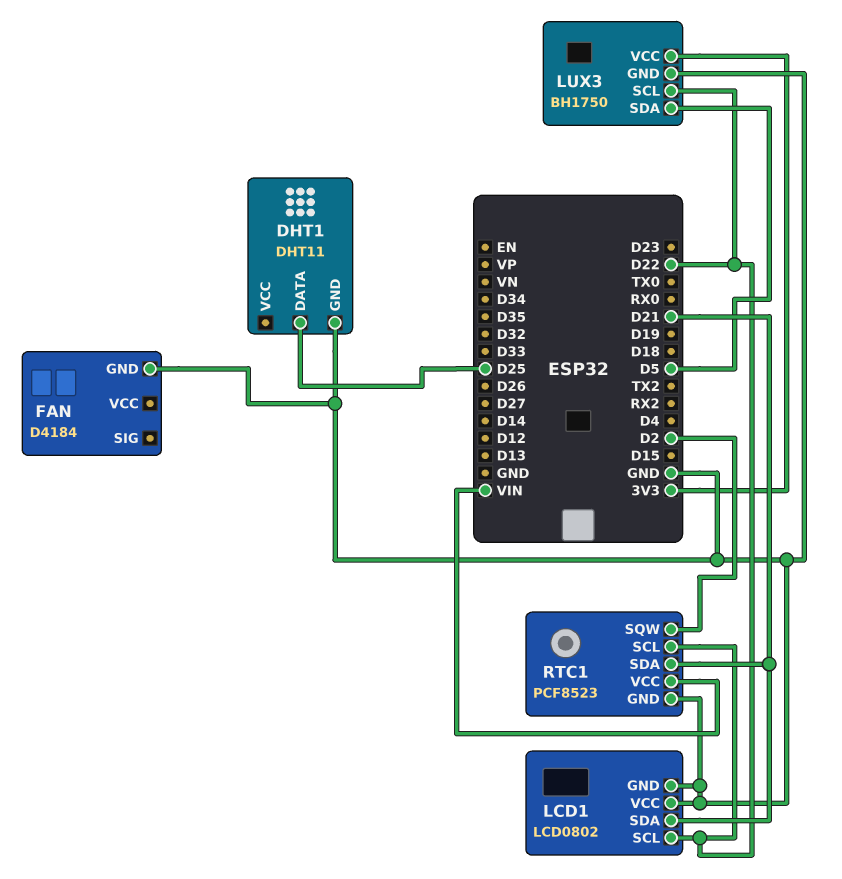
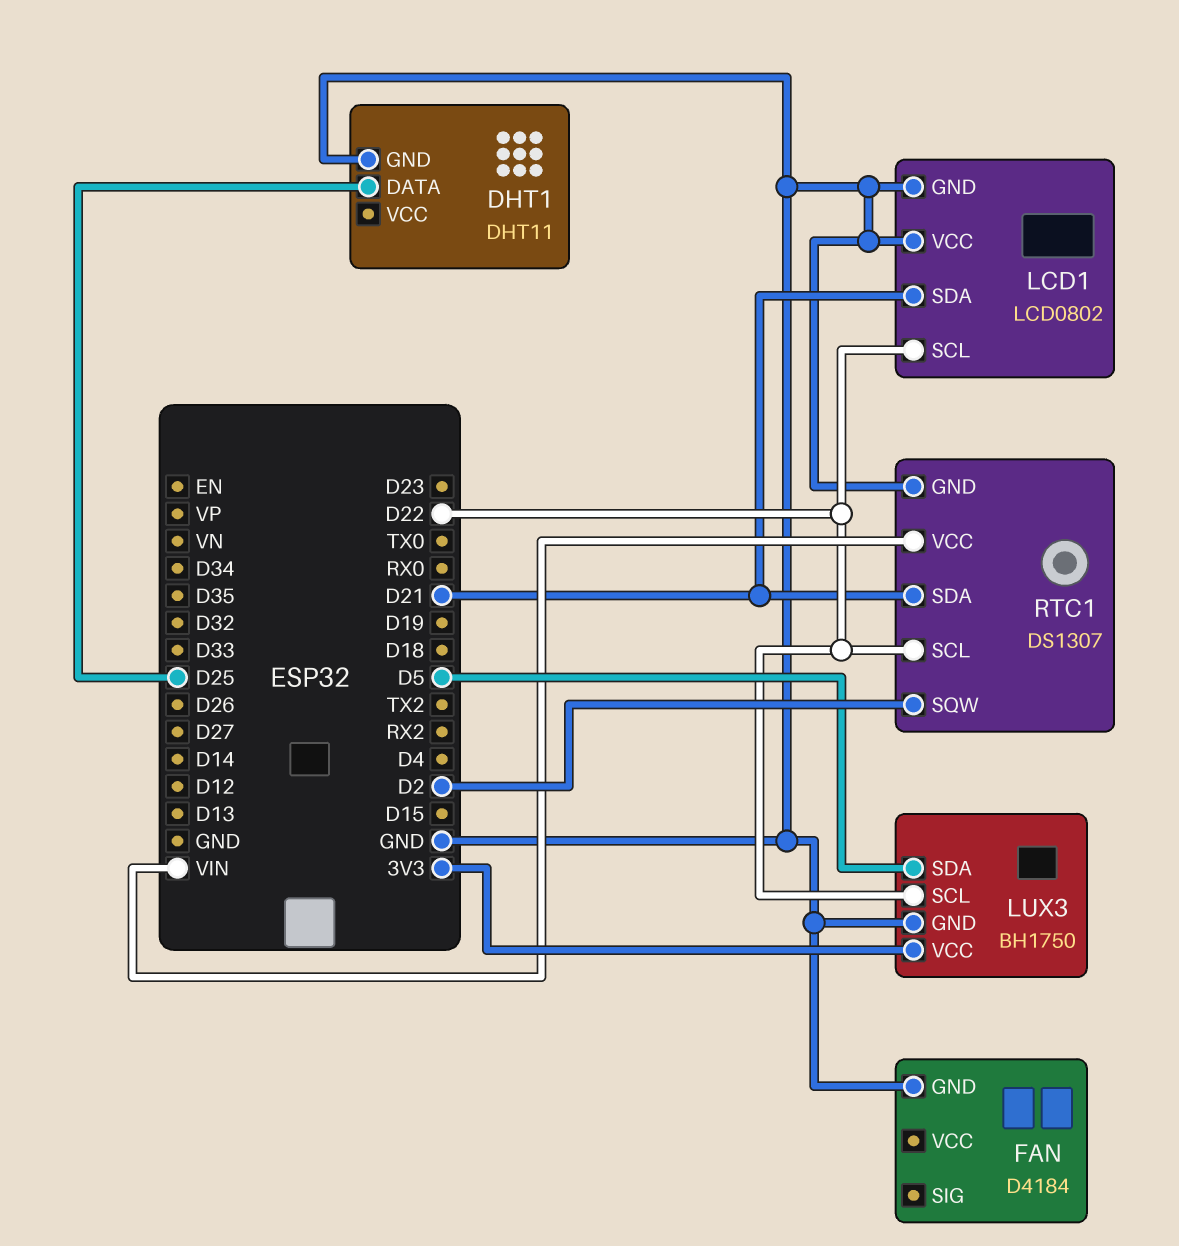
RTC1: PCF8523 -> DS1307

